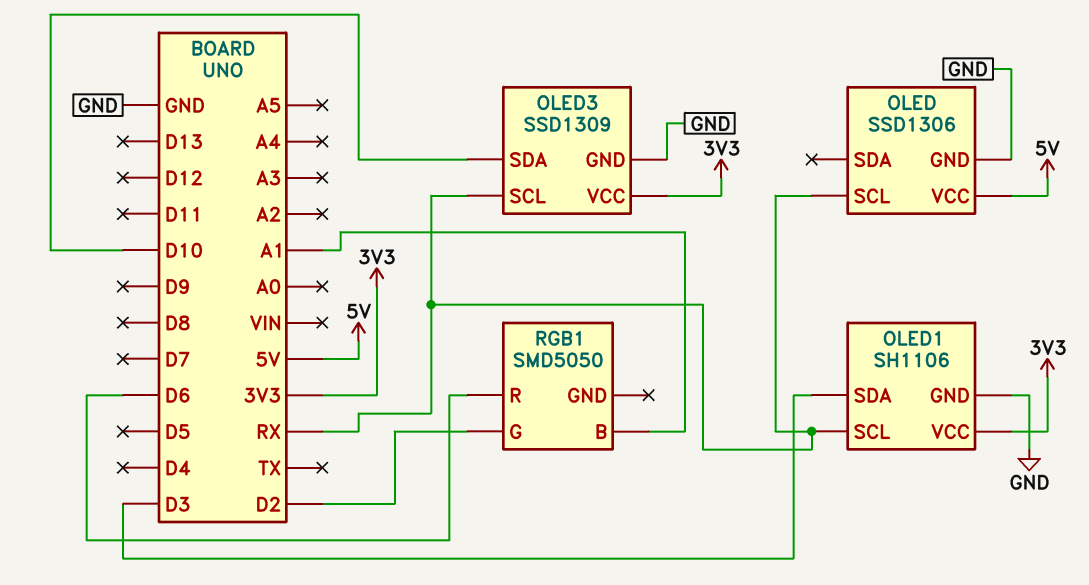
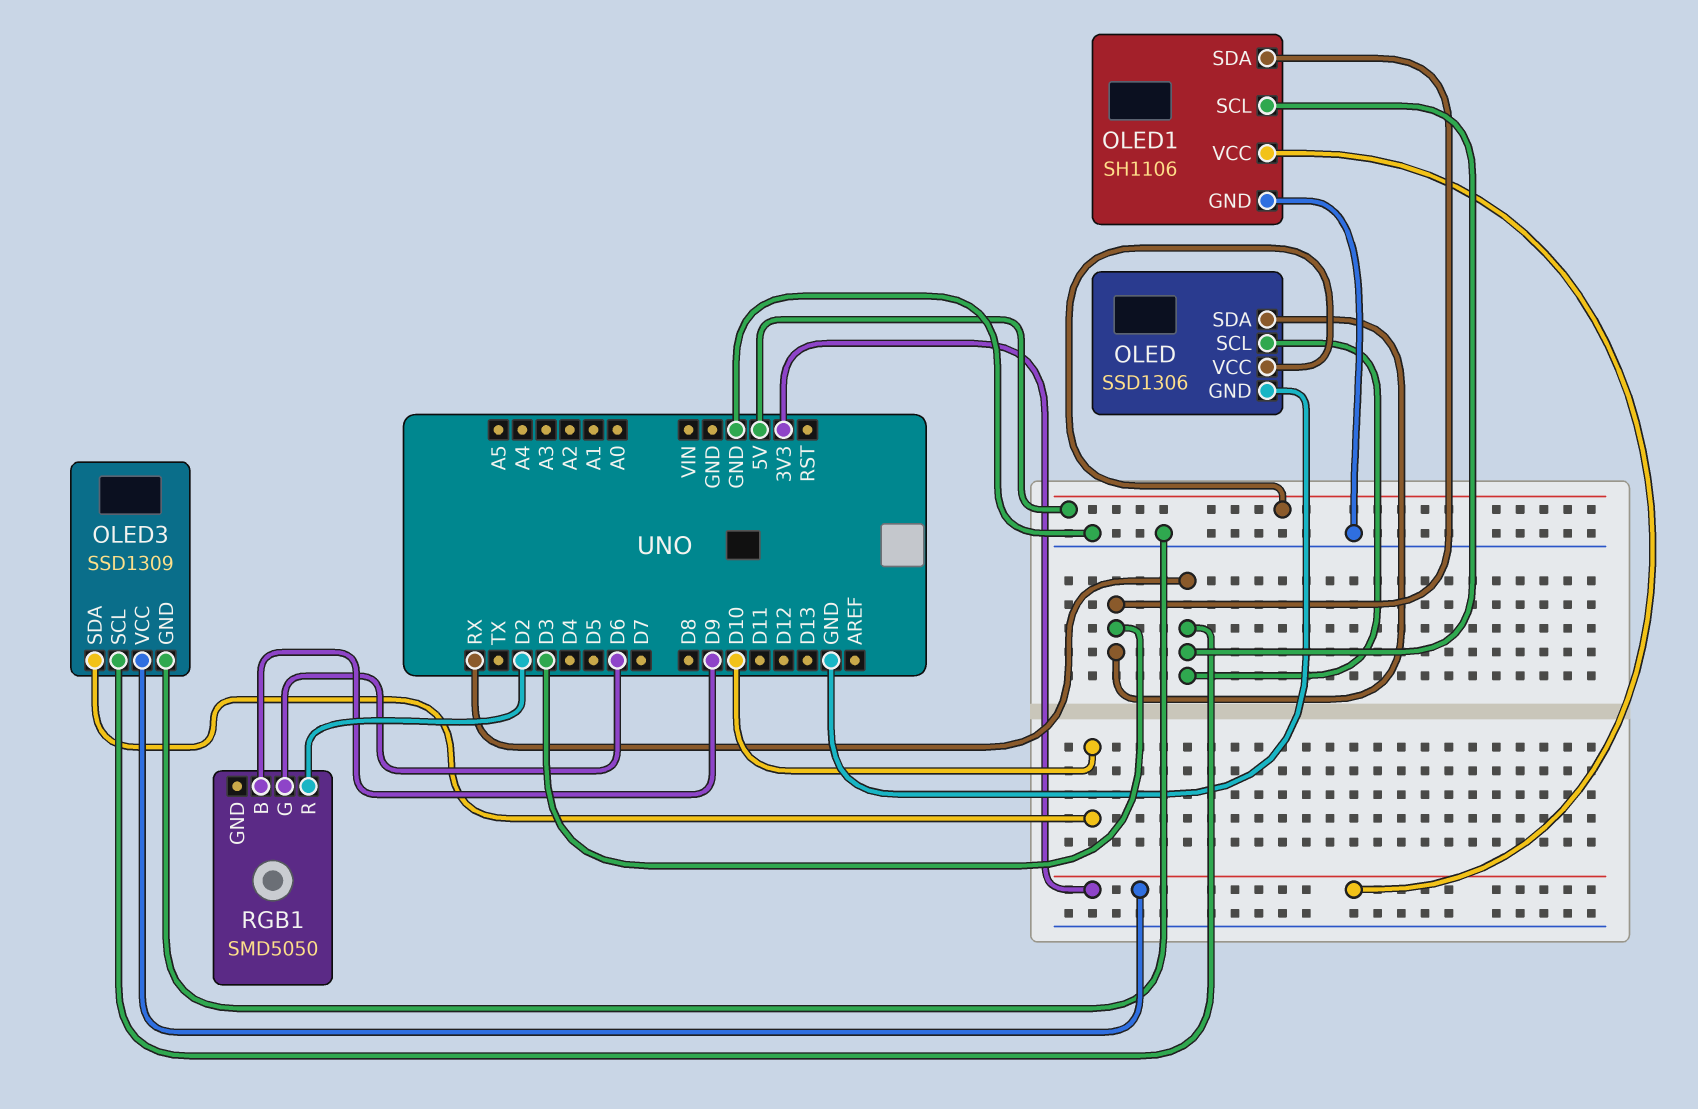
OLED pin SDA: none -> D3
RGB1 pin B: A1 -> D9
RGB1 pin G: D2 -> D6
RGB1 pin R: D6 -> D2

